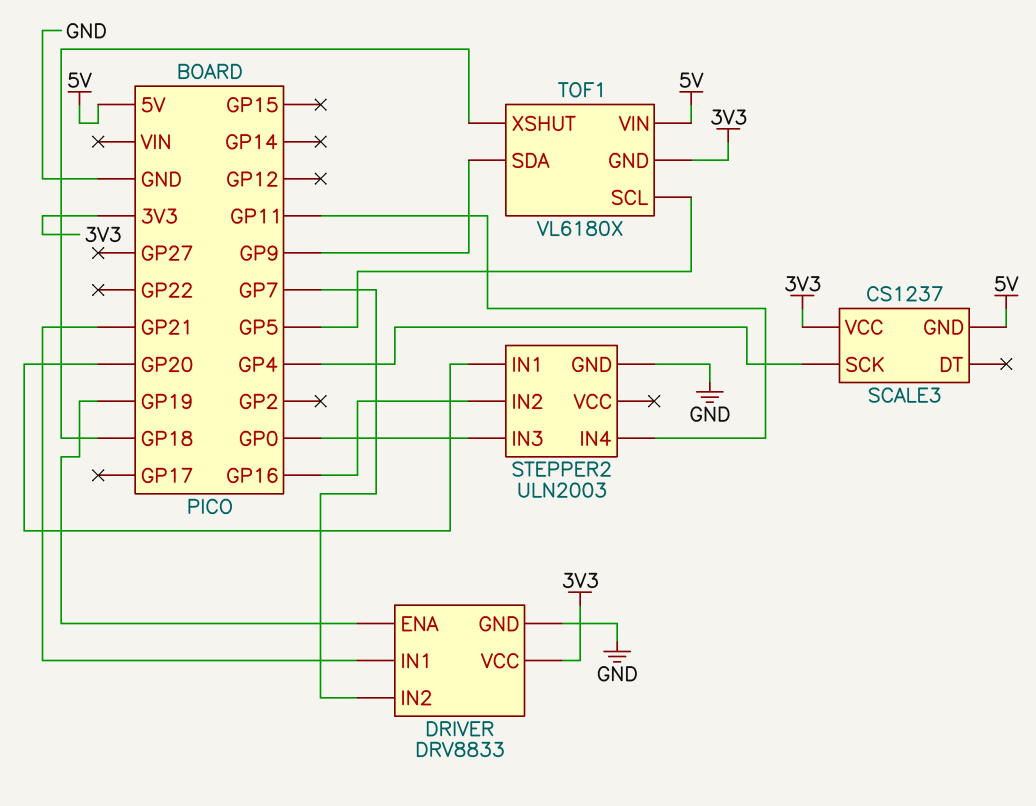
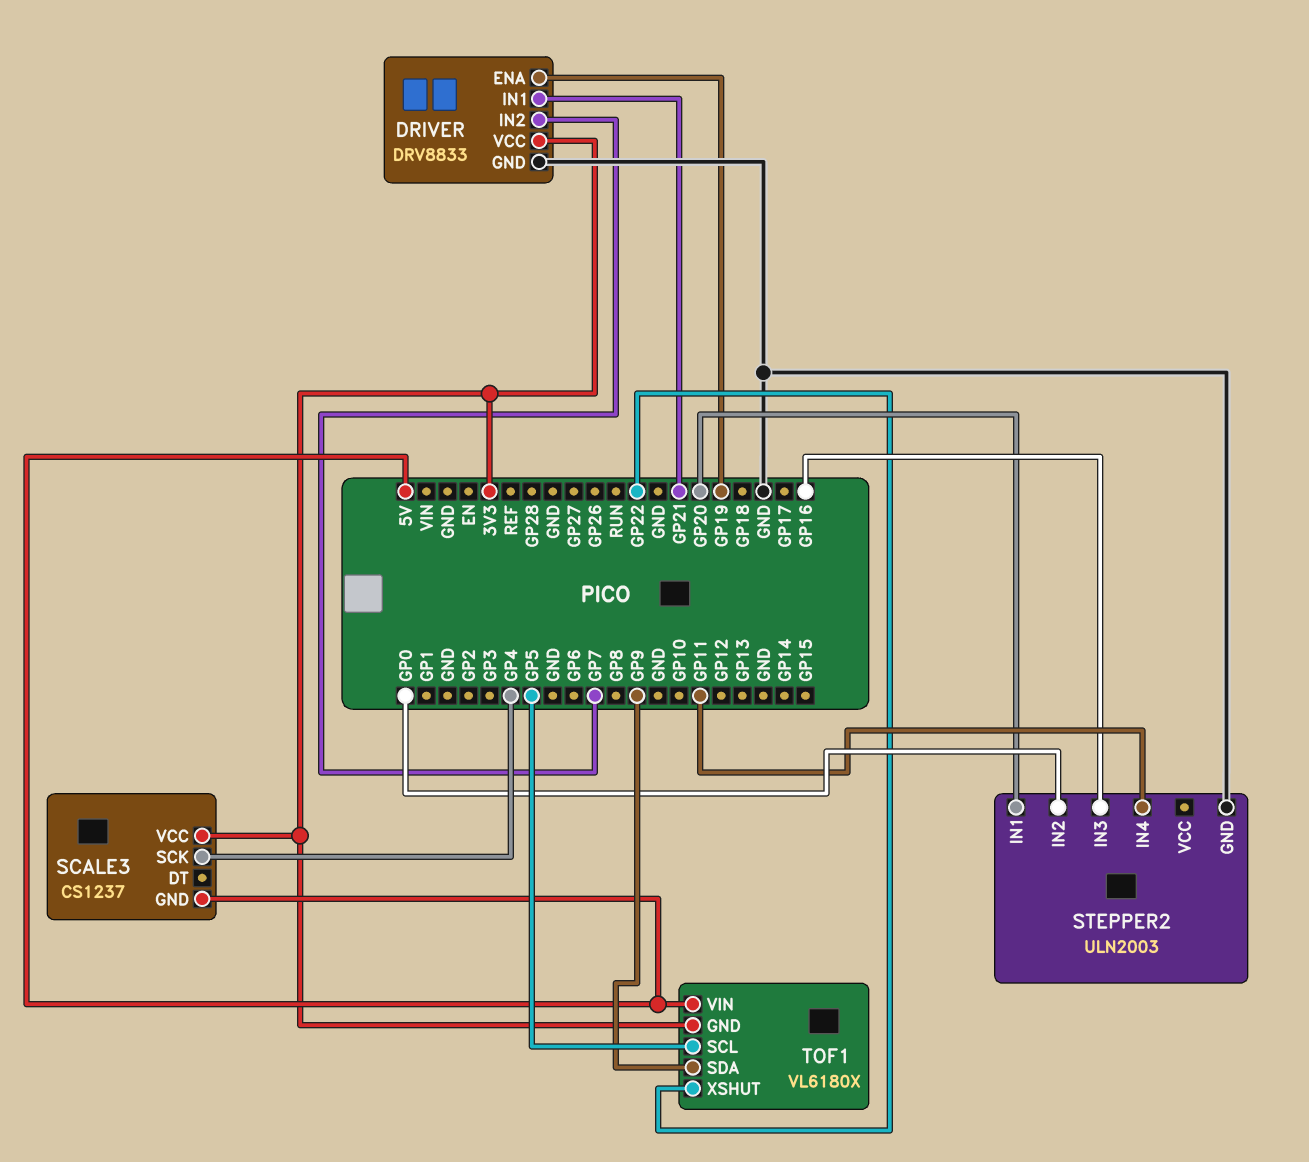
STEPPER2 pin IN2: GP16 -> GP0
STEPPER2 pin IN3: GP0 -> GP16
TOF1 pin XSHUT: GP18 -> GP22

